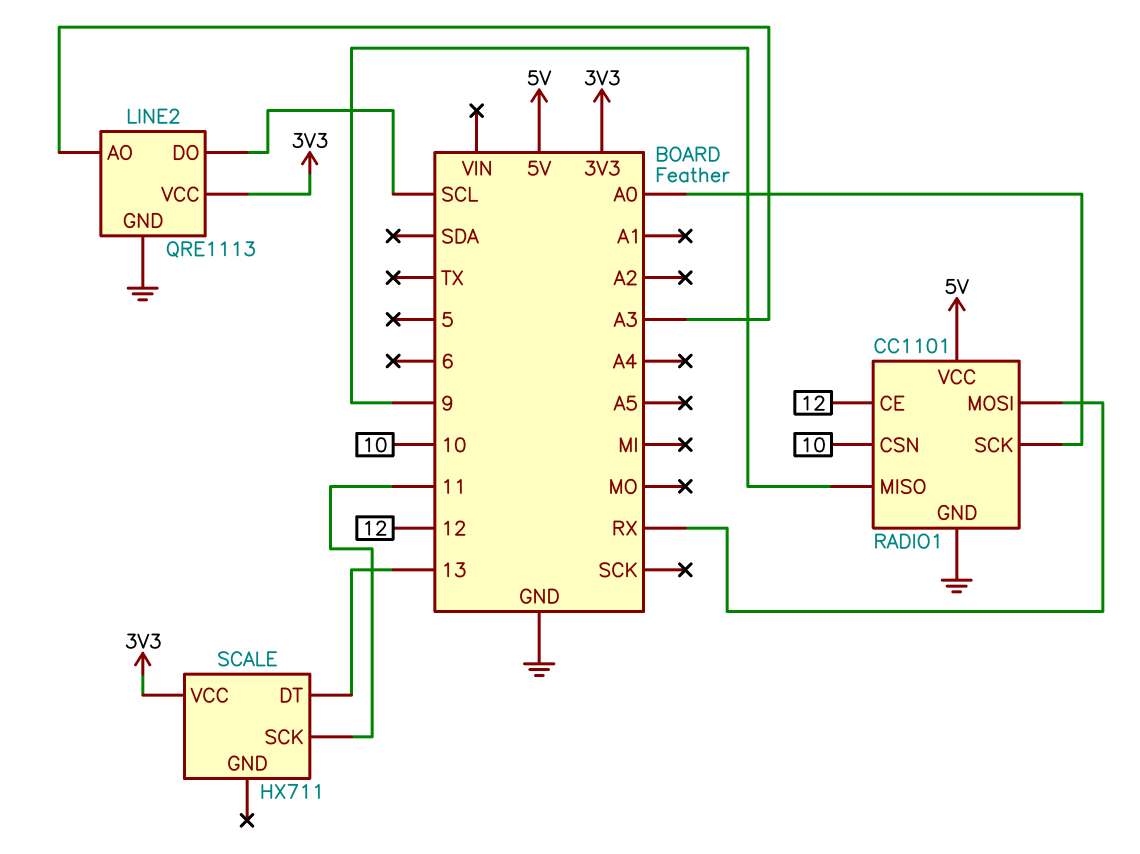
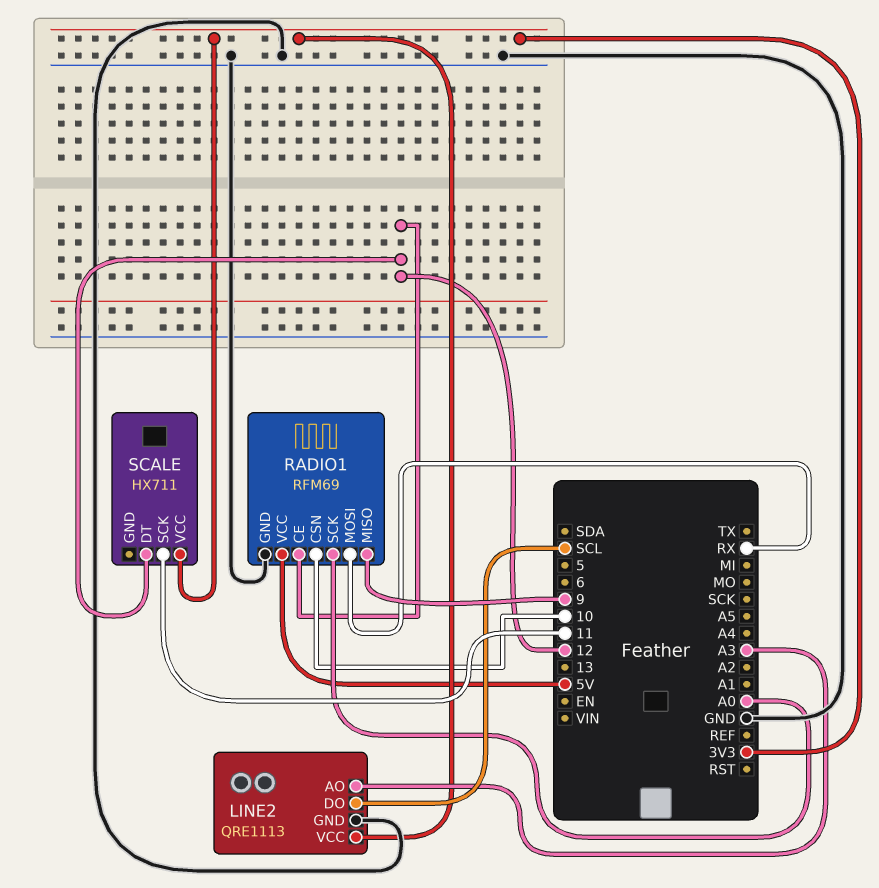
RADIO1: CC1101 -> RFM69
SCALE pin DT: 13 -> 12

